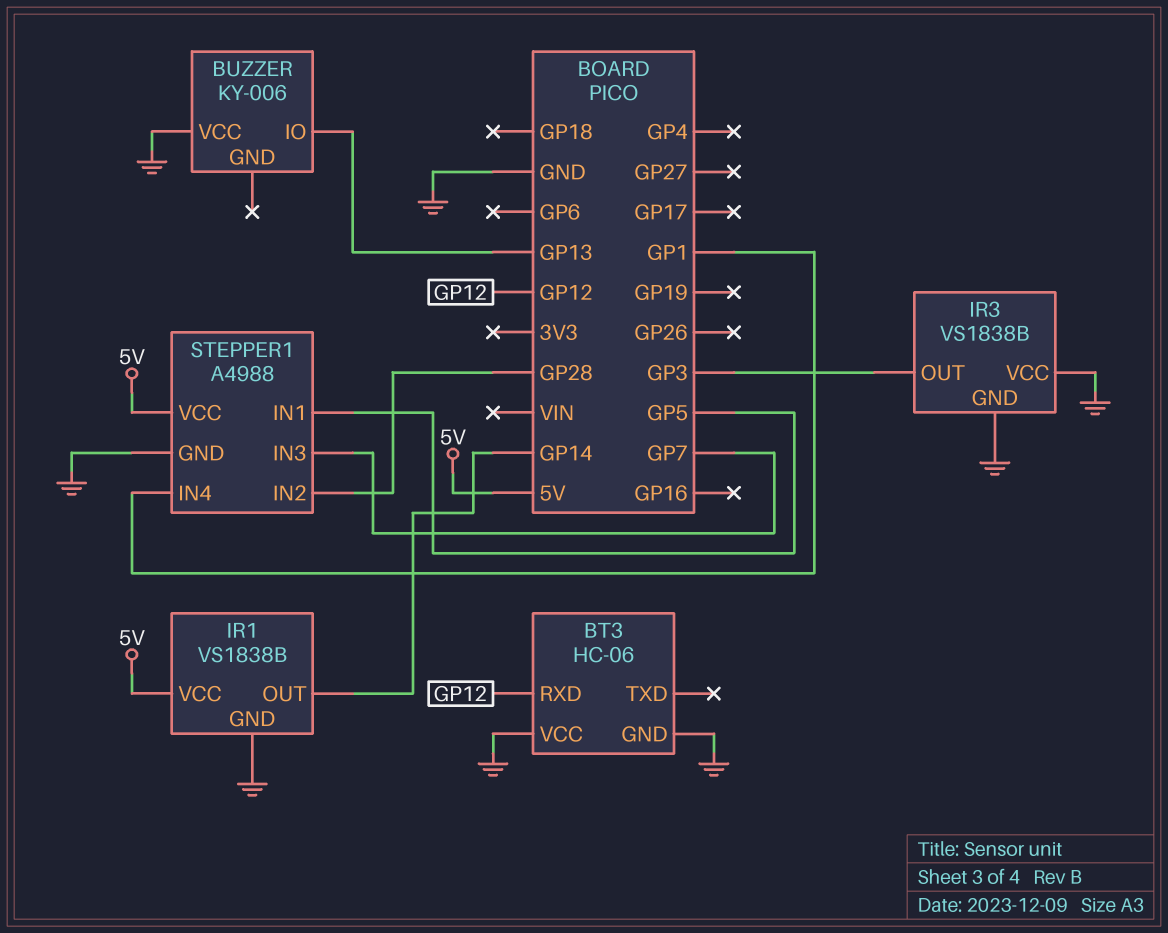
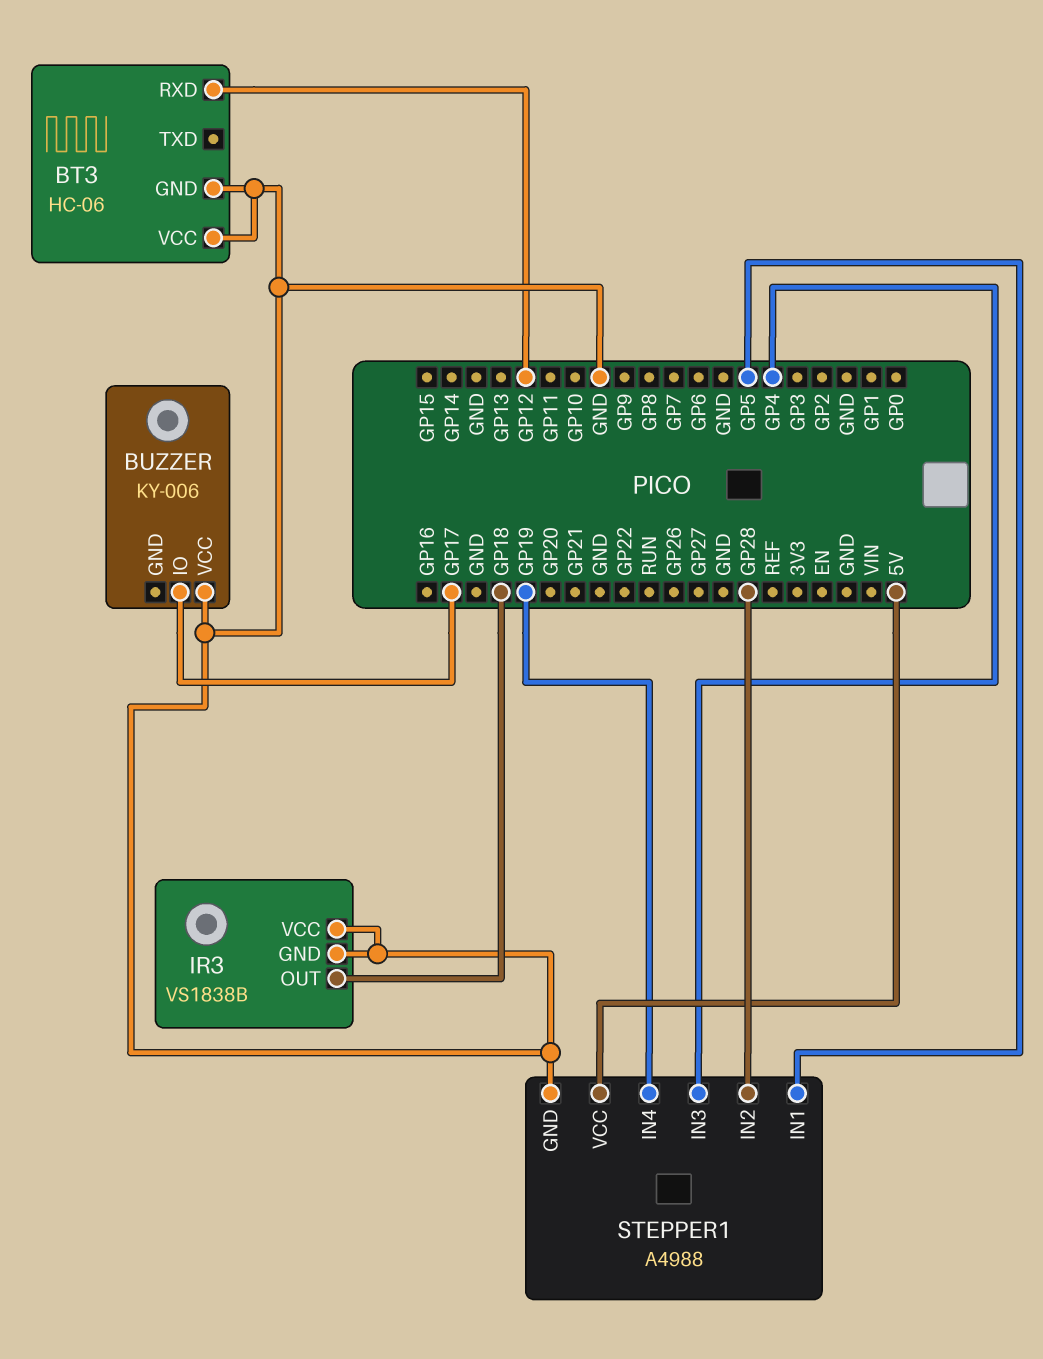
BUZZER pin IO: GP13 -> GP17
IR1: VS1838B -> none
IR1 pin GND: GND -> none
IR1 pin OUT: GP14 -> none
IR1 pin VCC: 5V -> none
IR3 pin OUT: GP3 -> GP18
STEPPER1 pin IN3: GP7 -> GP4
STEPPER1 pin IN4: GP1 -> GP19

